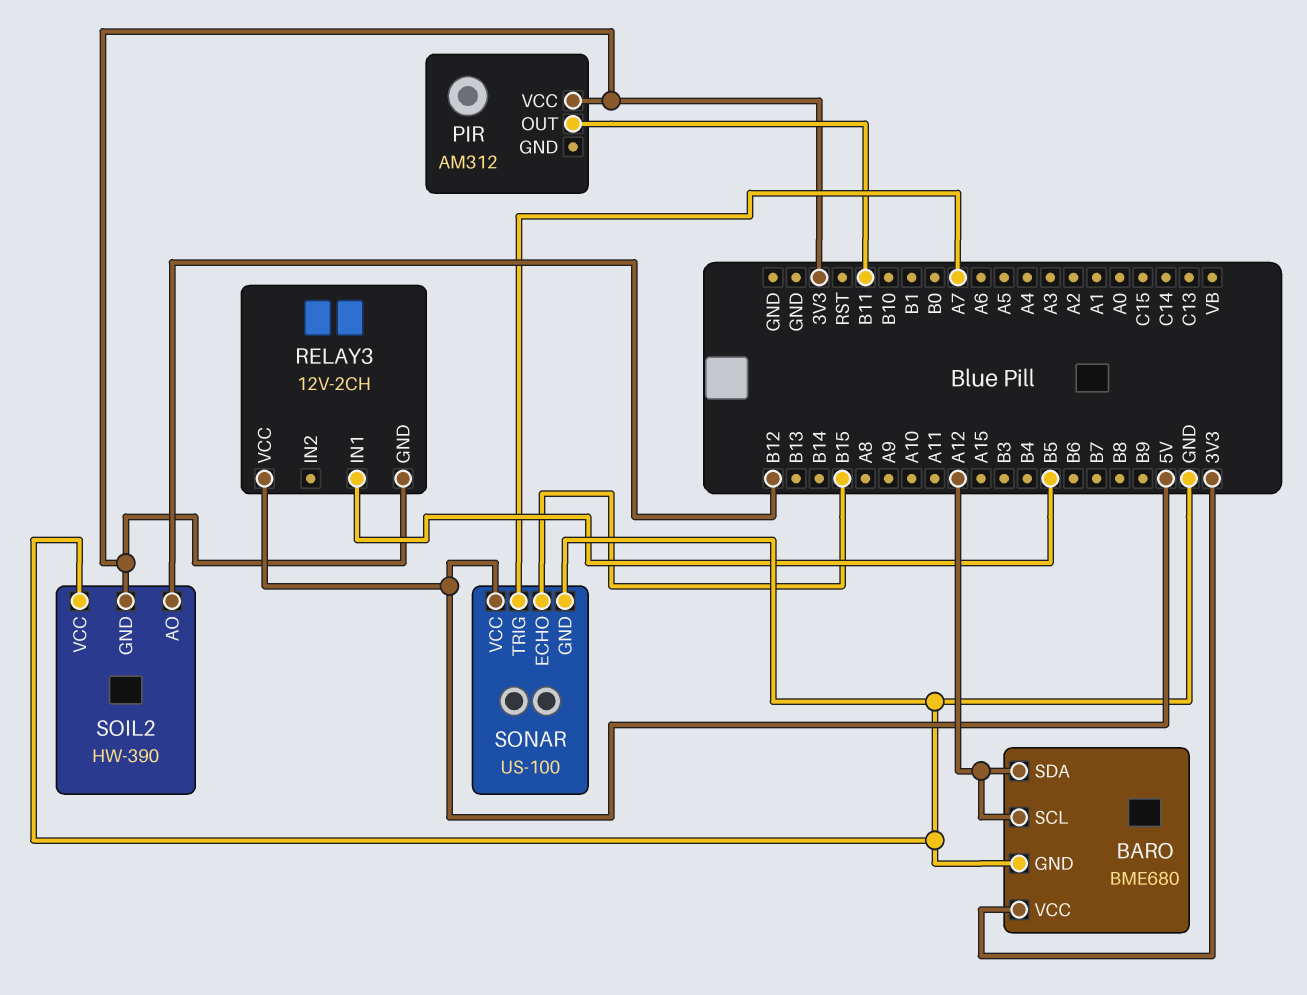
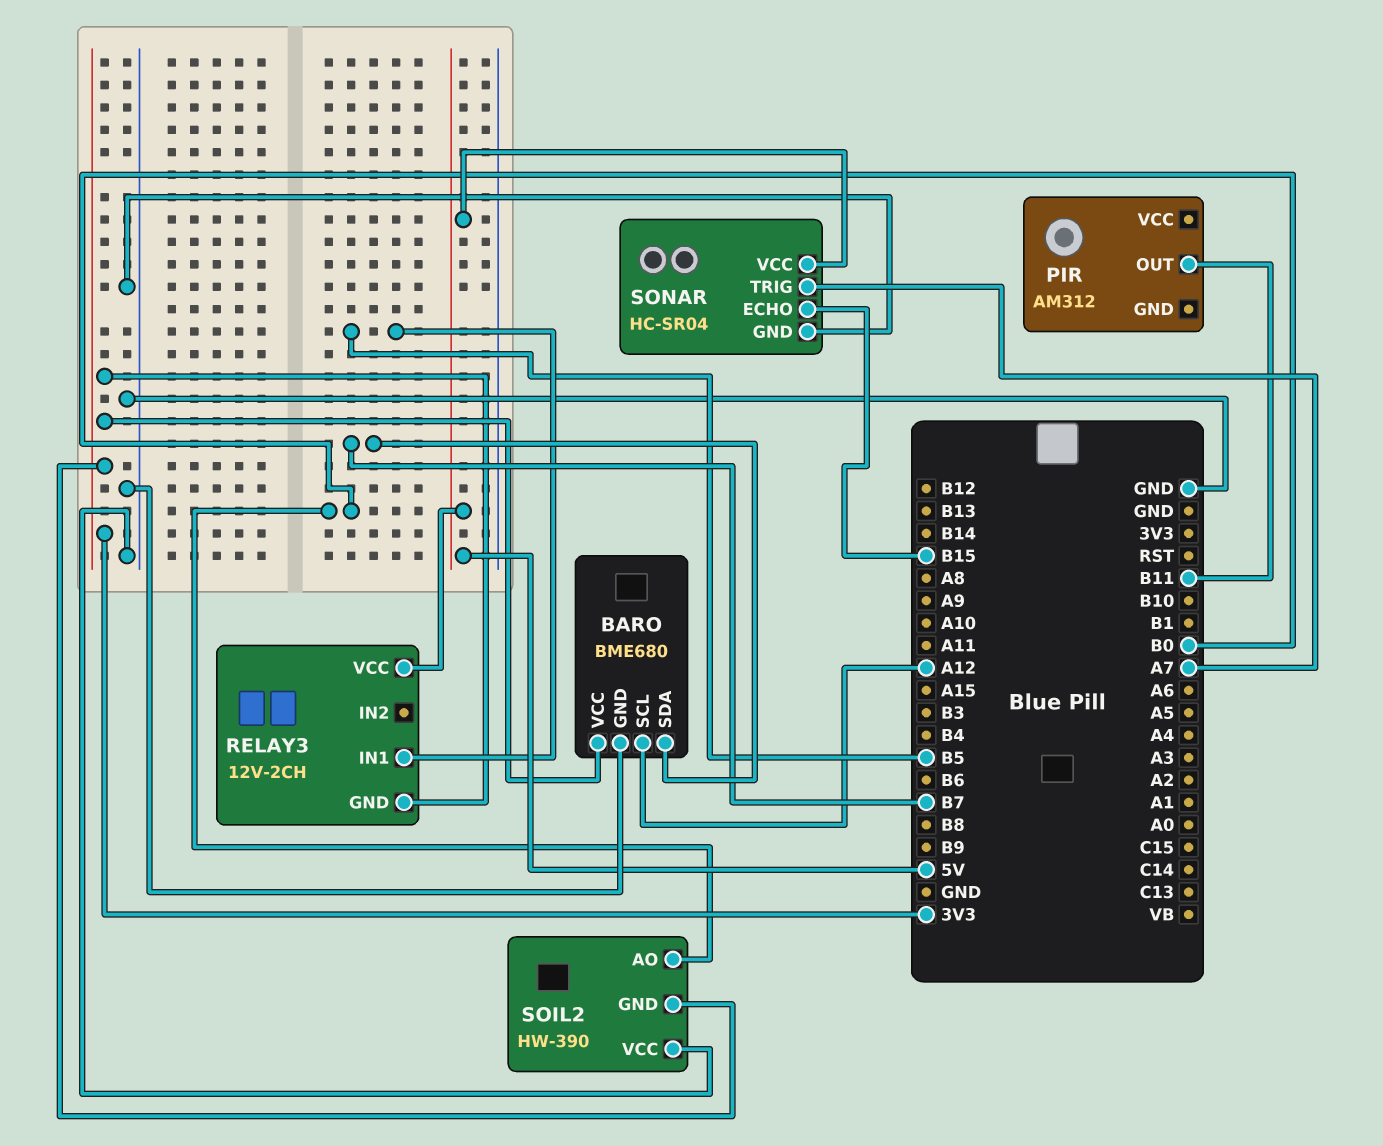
BARO pin SDA: A12 -> B7
PIR pin VCC: 3V3 -> none
SOIL2 pin AO: B12 -> B0
SONAR: US-100 -> HC-SR04

